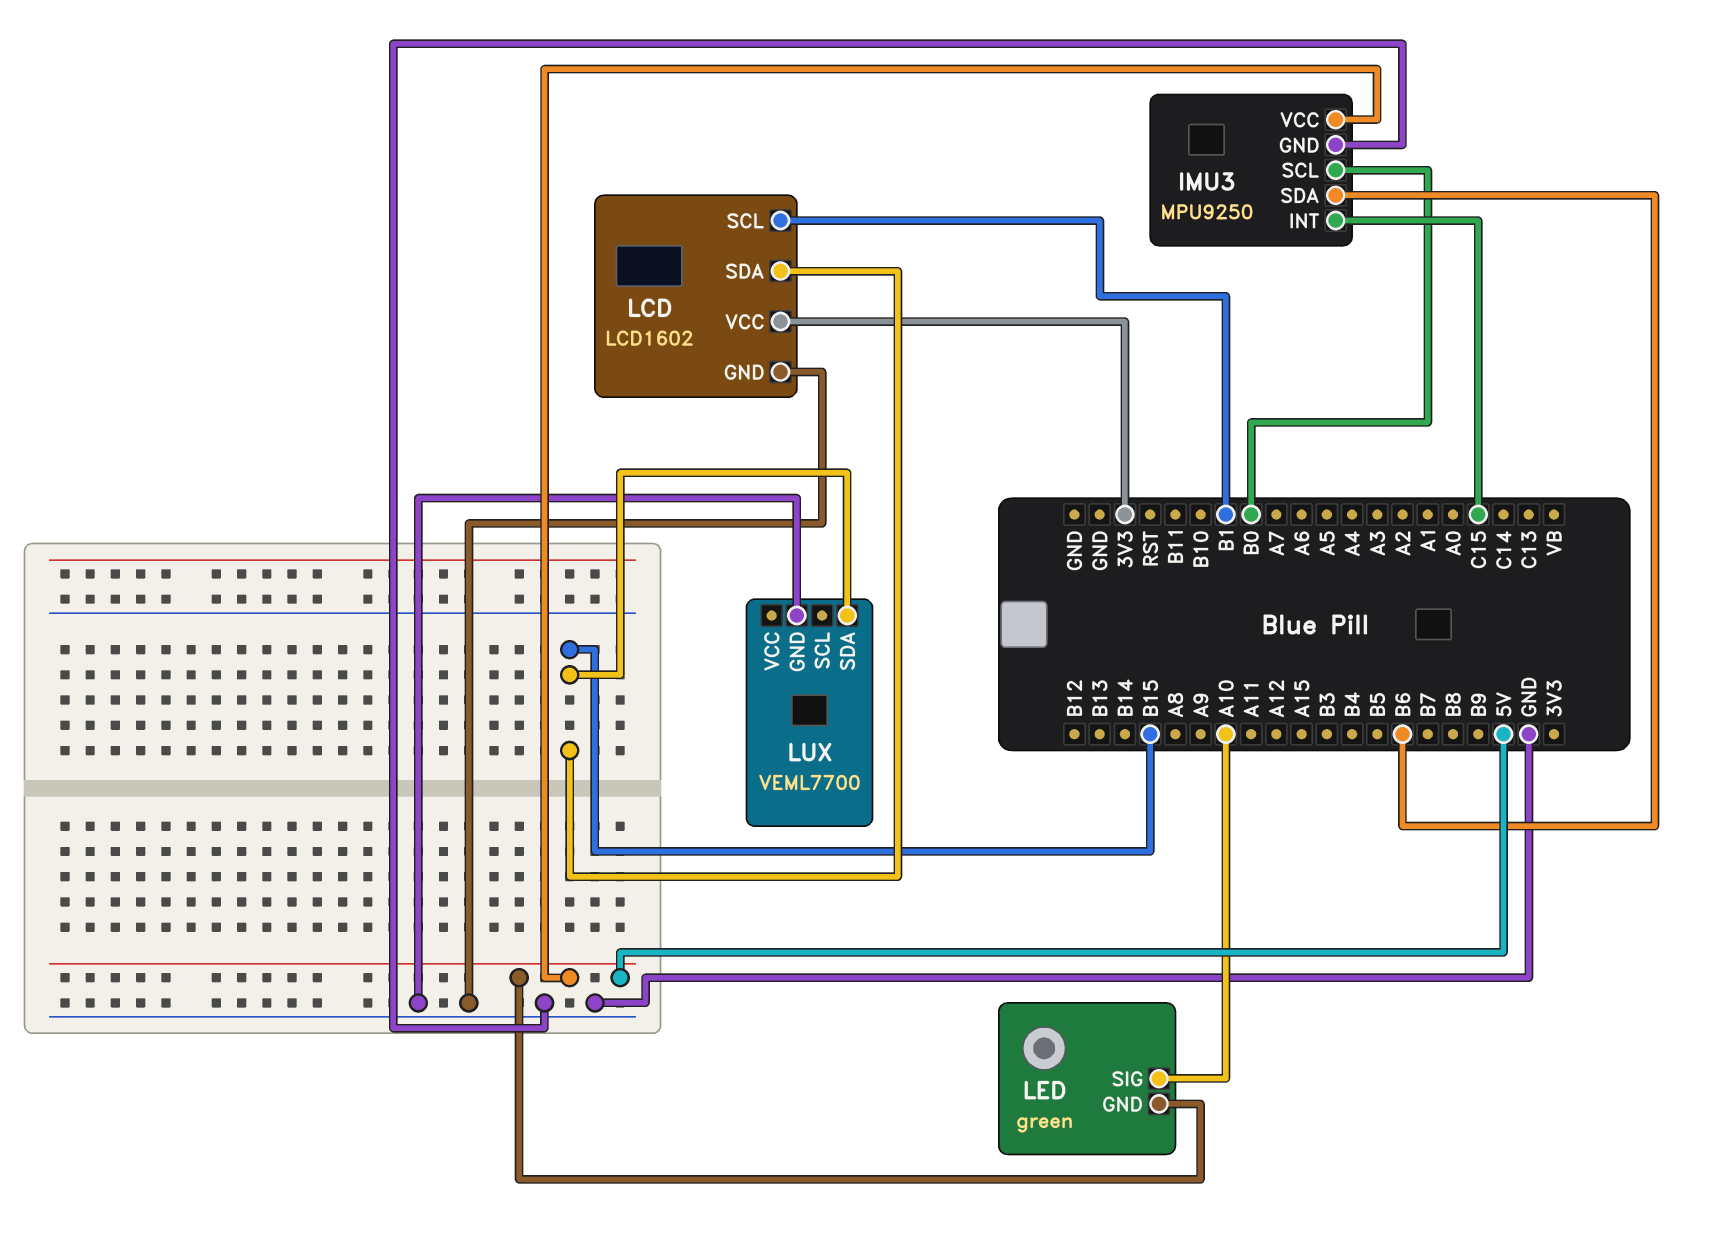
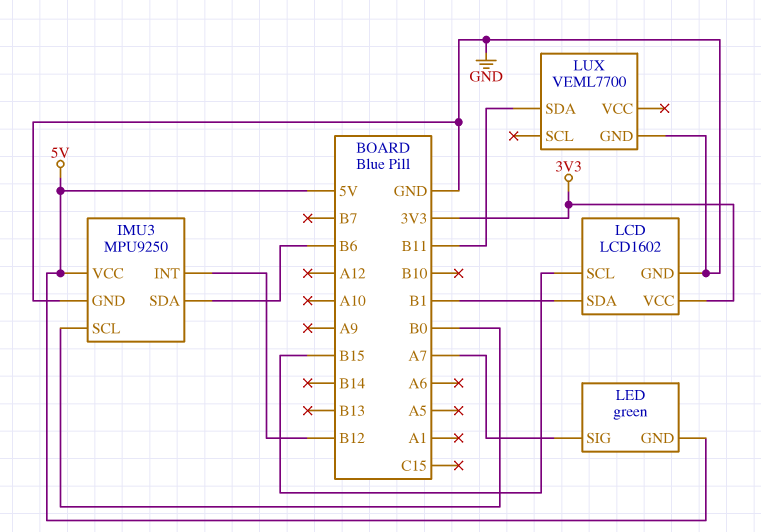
IMU3 pin INT: C15 -> B12
LCD pin SCL: B1 -> B15
LCD pin SDA: B15 -> B1
LED pin SIG: A10 -> A7
LUX pin SDA: B15 -> B11

